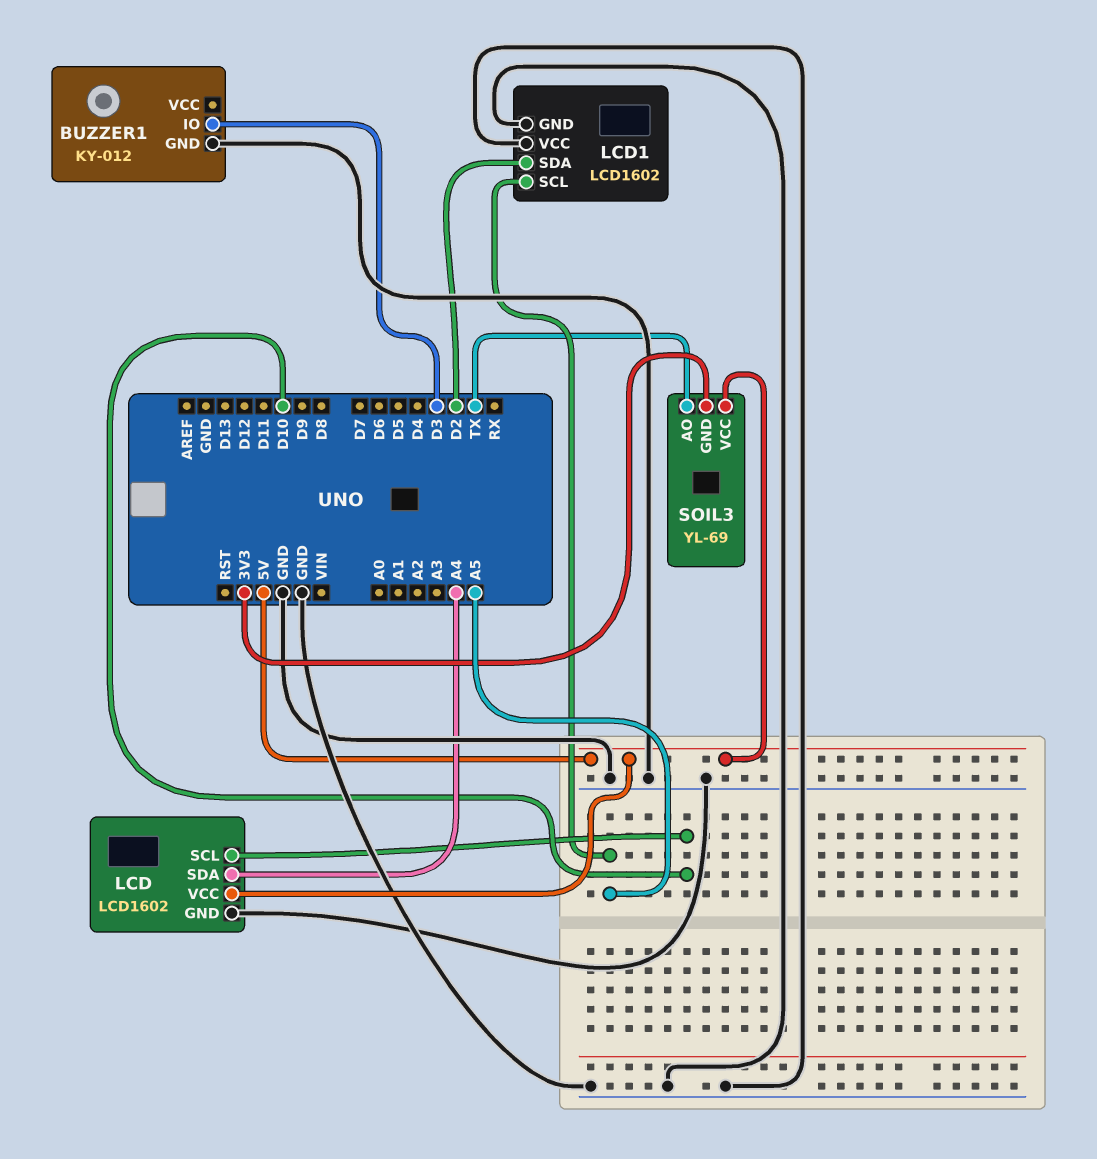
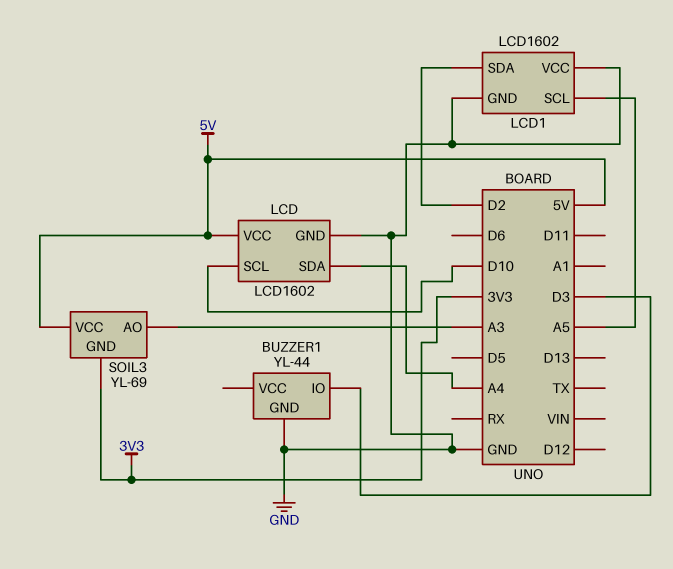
BUZZER1: KY-012 -> YL-44
SOIL3 pin AO: TX -> A3

